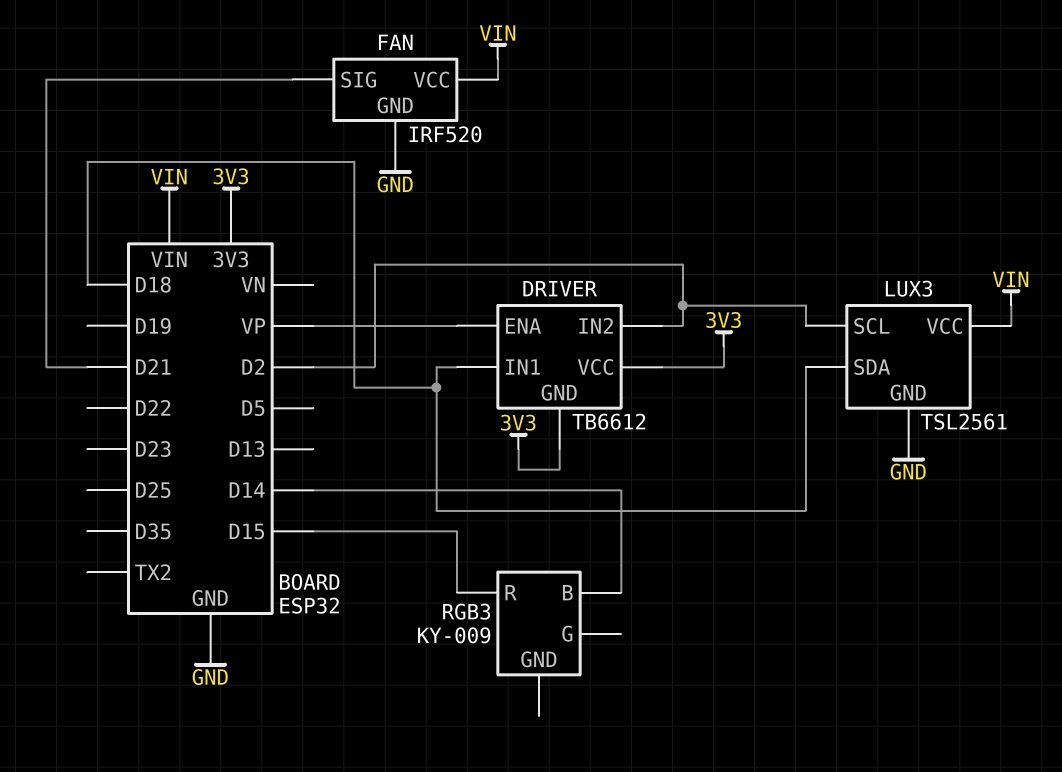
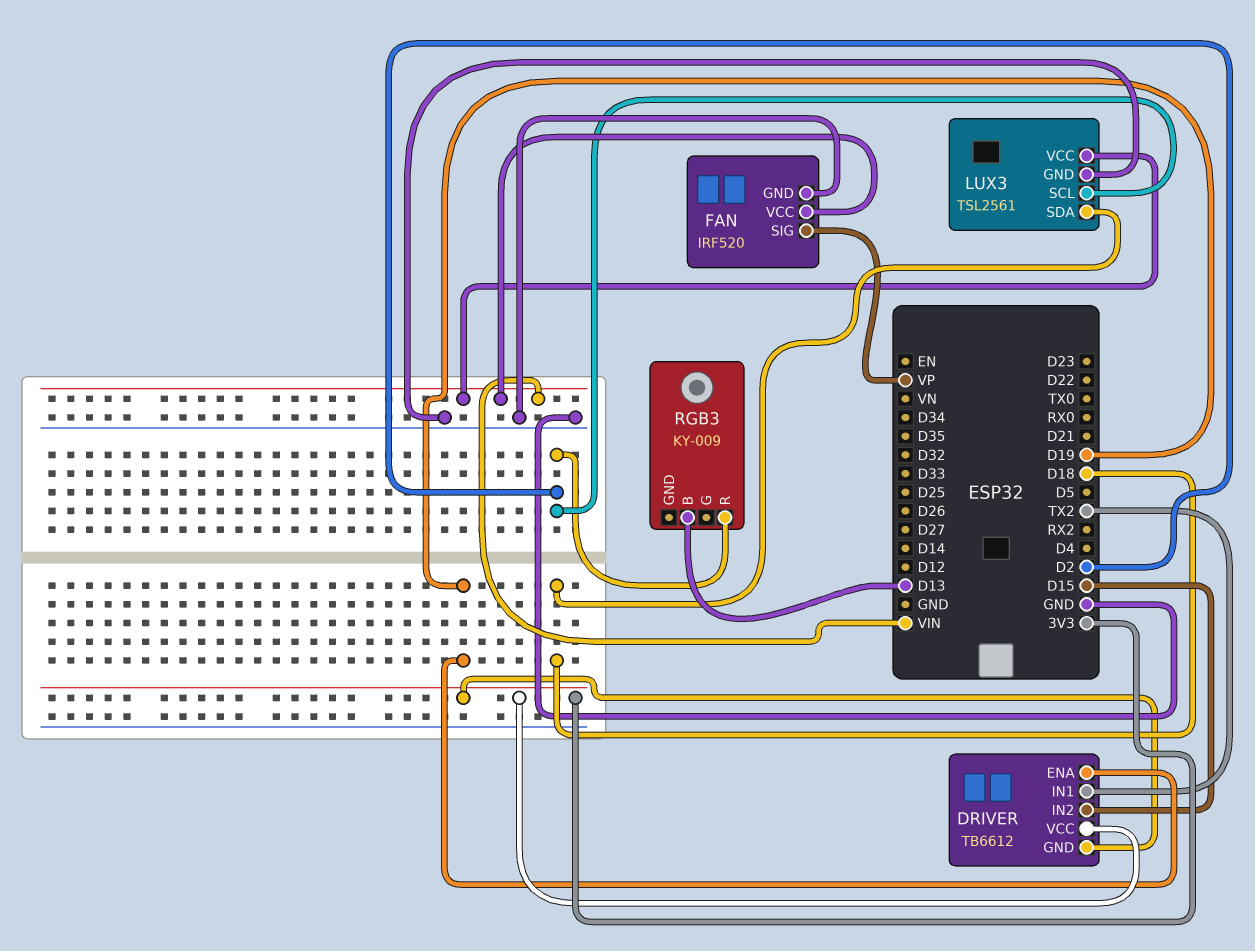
DRIVER pin ENA: VP -> D19
DRIVER pin IN1: D18 -> TX2
DRIVER pin IN2: D2 -> D15
FAN pin SIG: D21 -> VP
RGB3 pin B: D14 -> D13
RGB3 pin R: D15 -> D2

